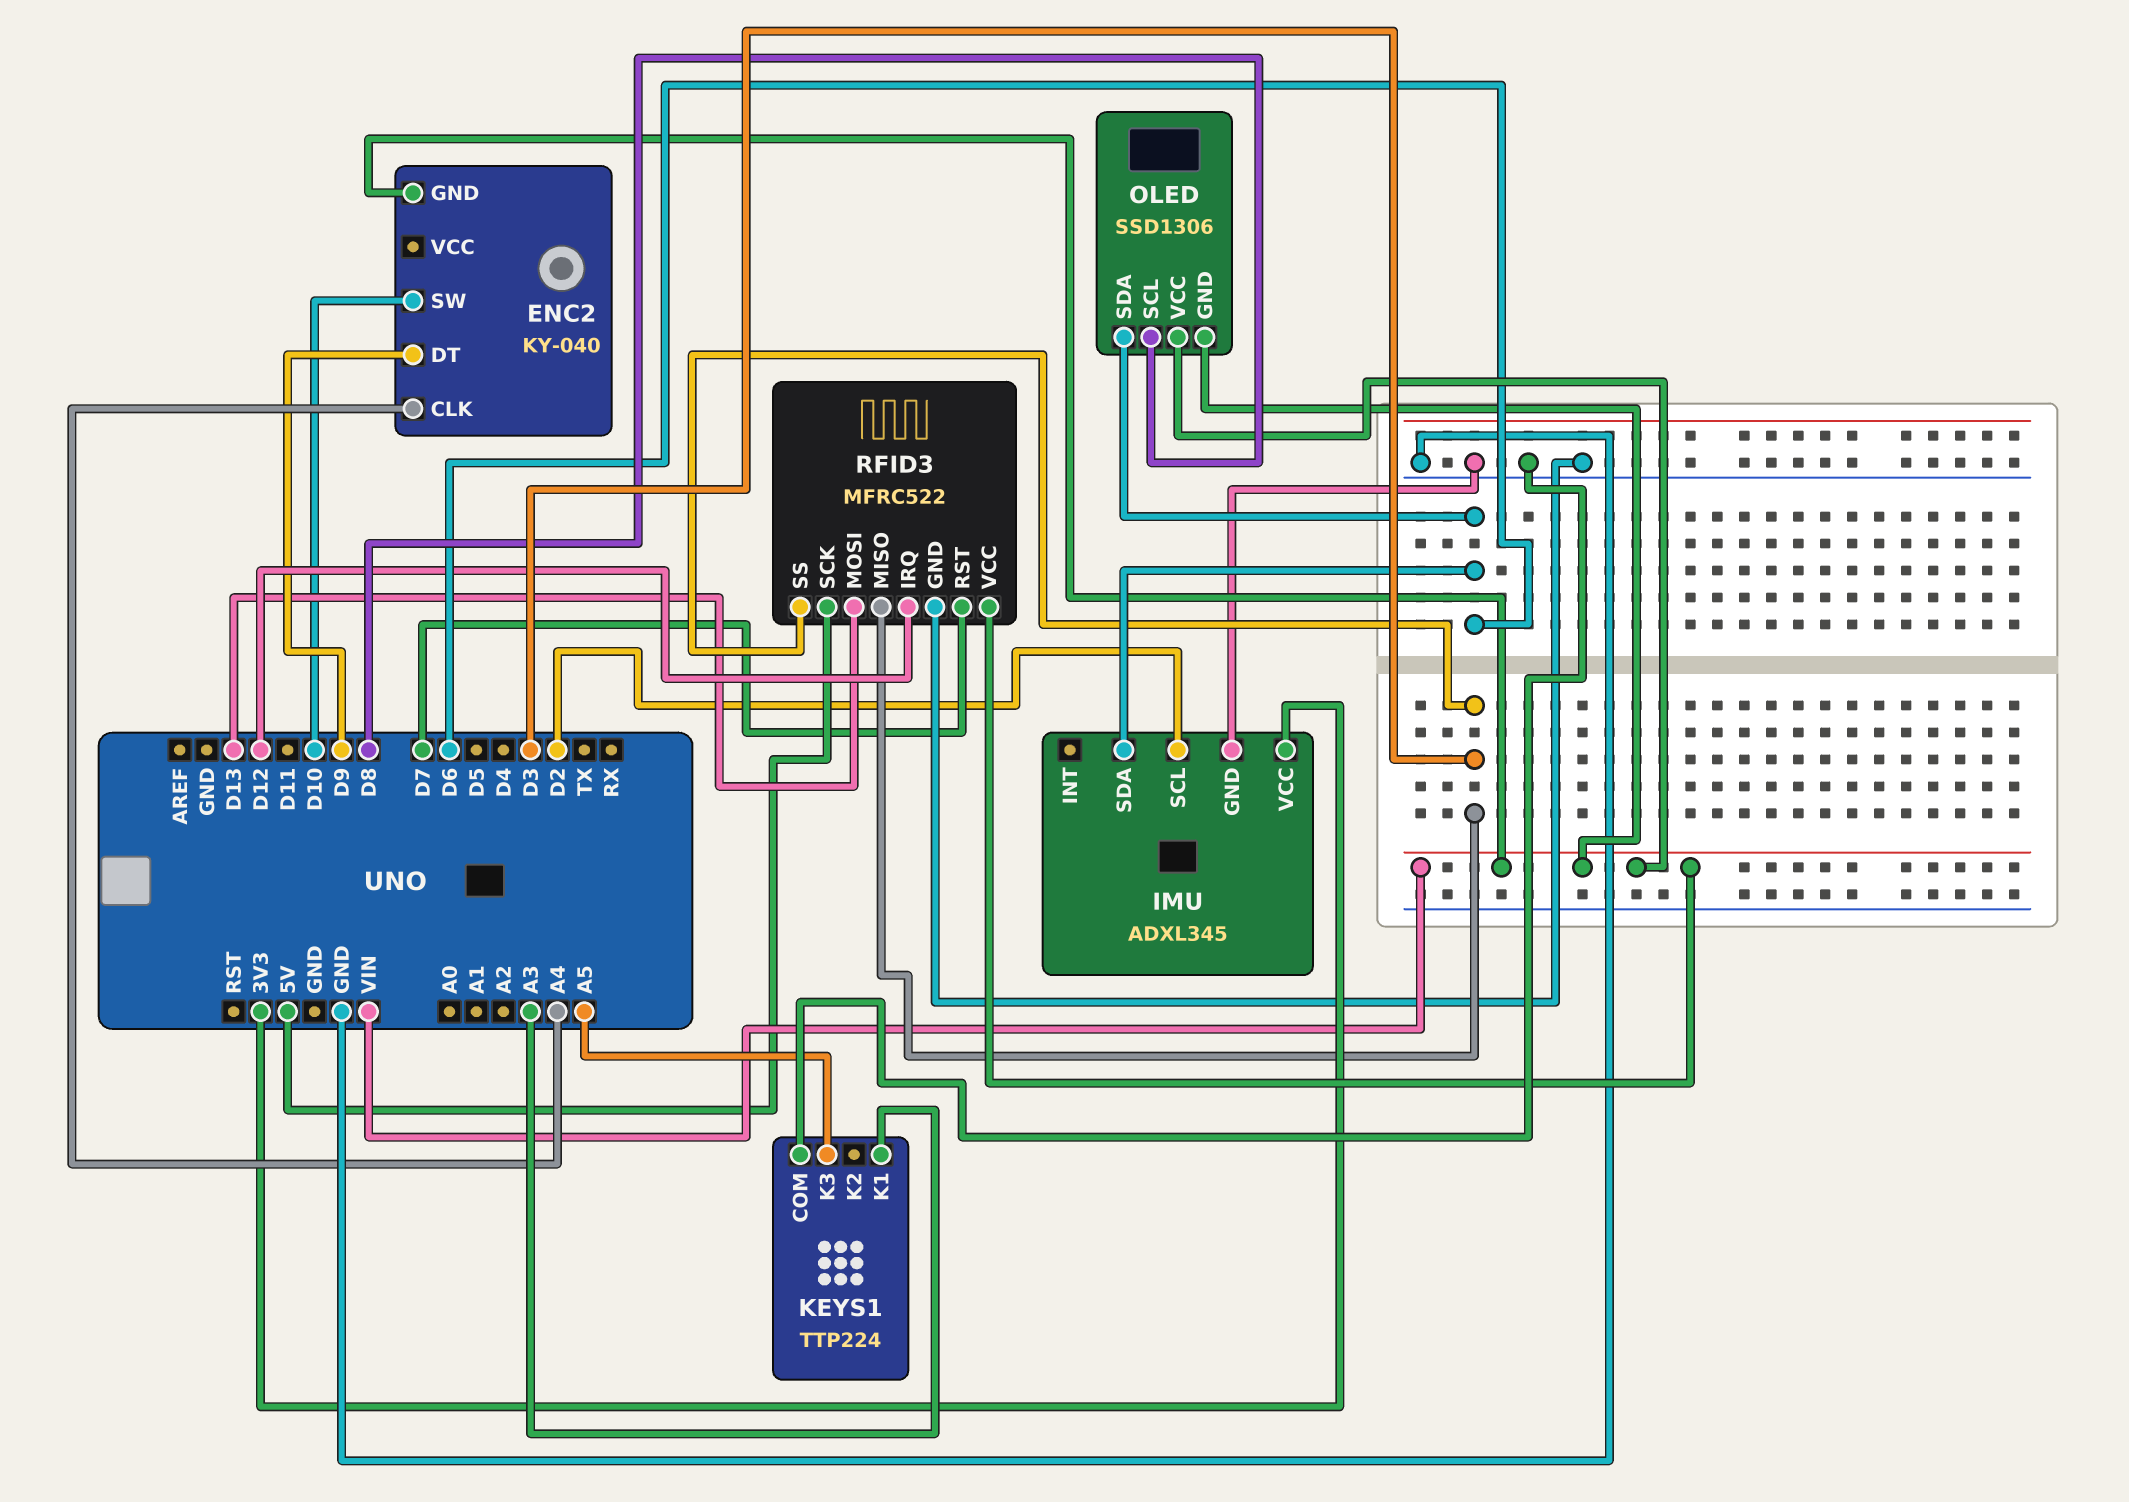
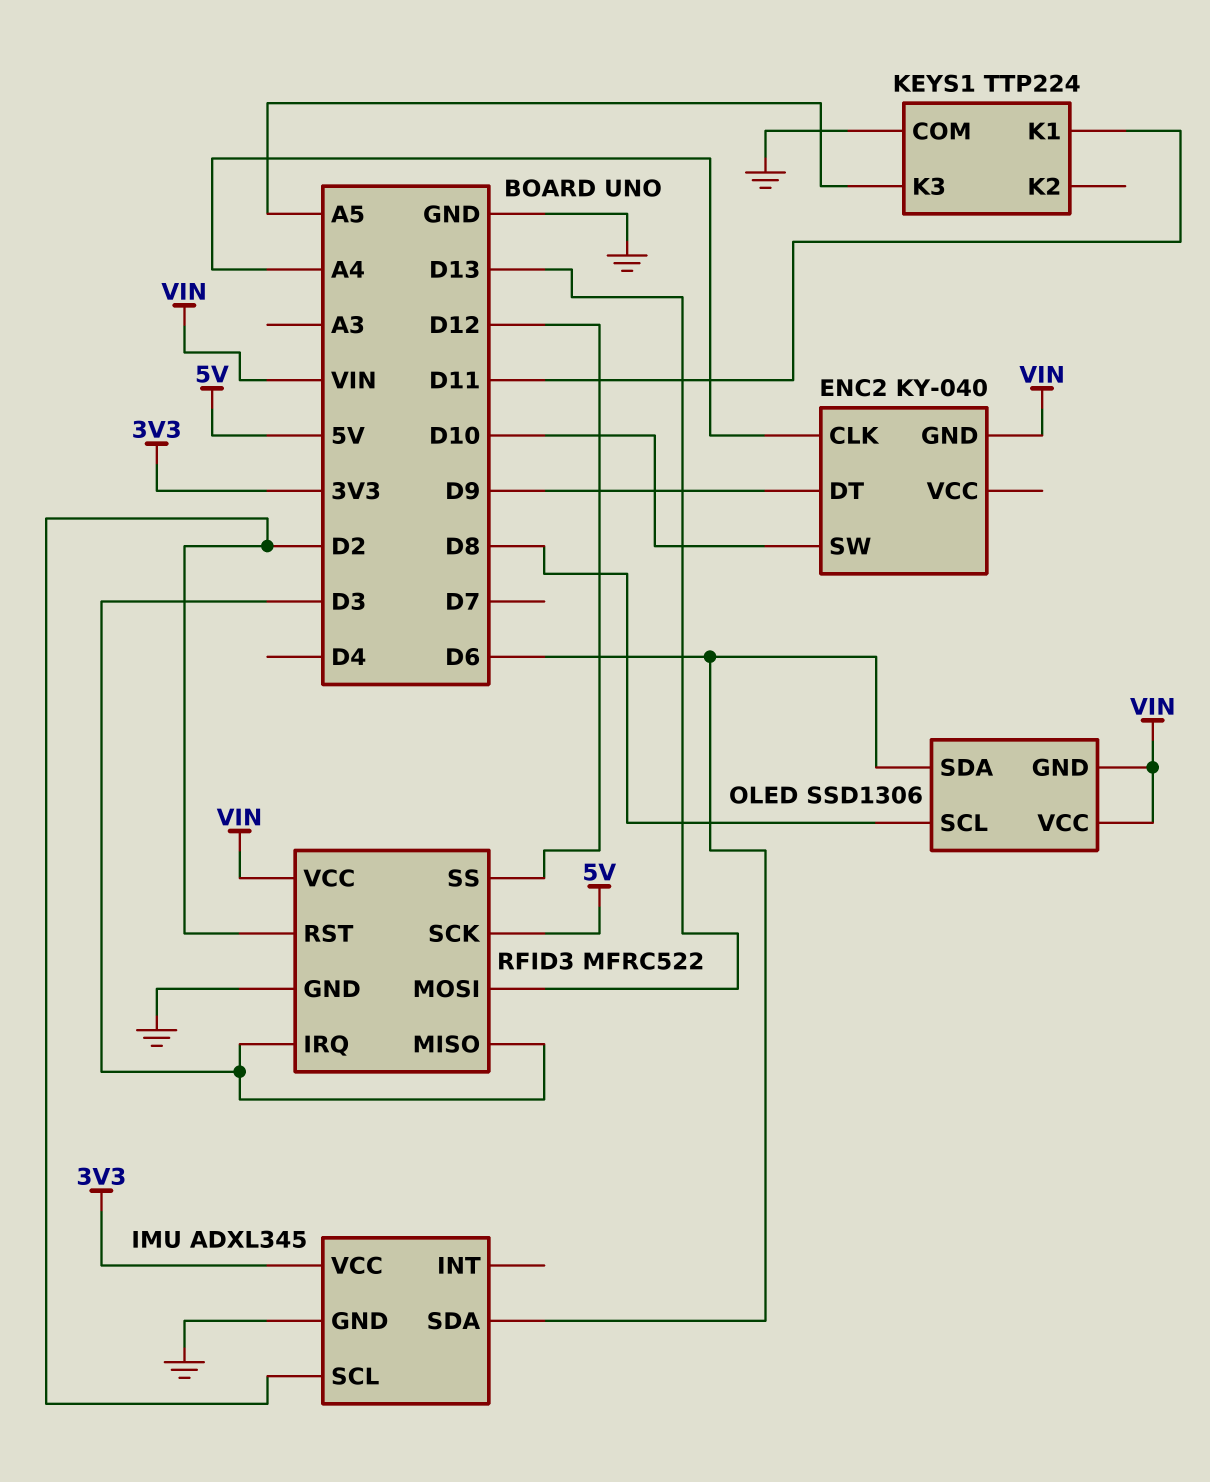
KEYS1 pin K1: A3 -> D11
RFID3 pin IRQ: D12 -> D3
RFID3 pin RST: D7 -> D2
RFID3 pin SS: D3 -> D12

